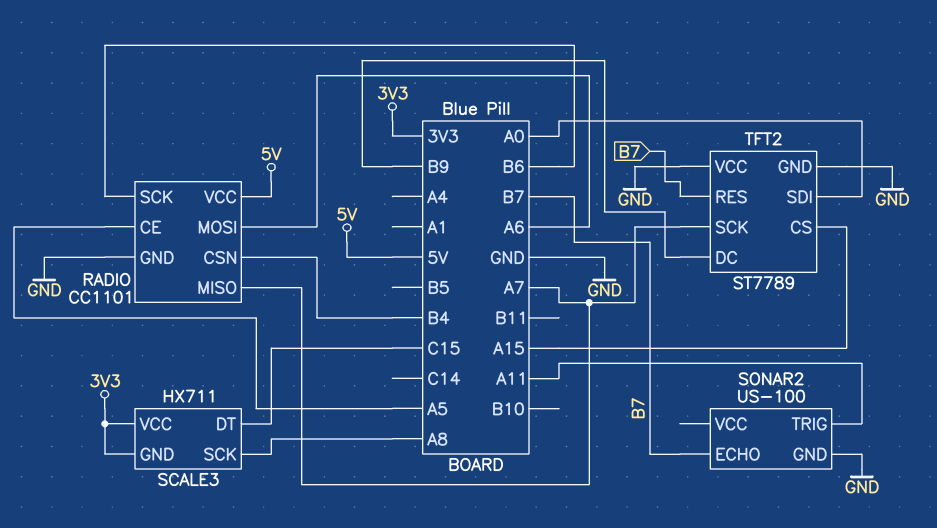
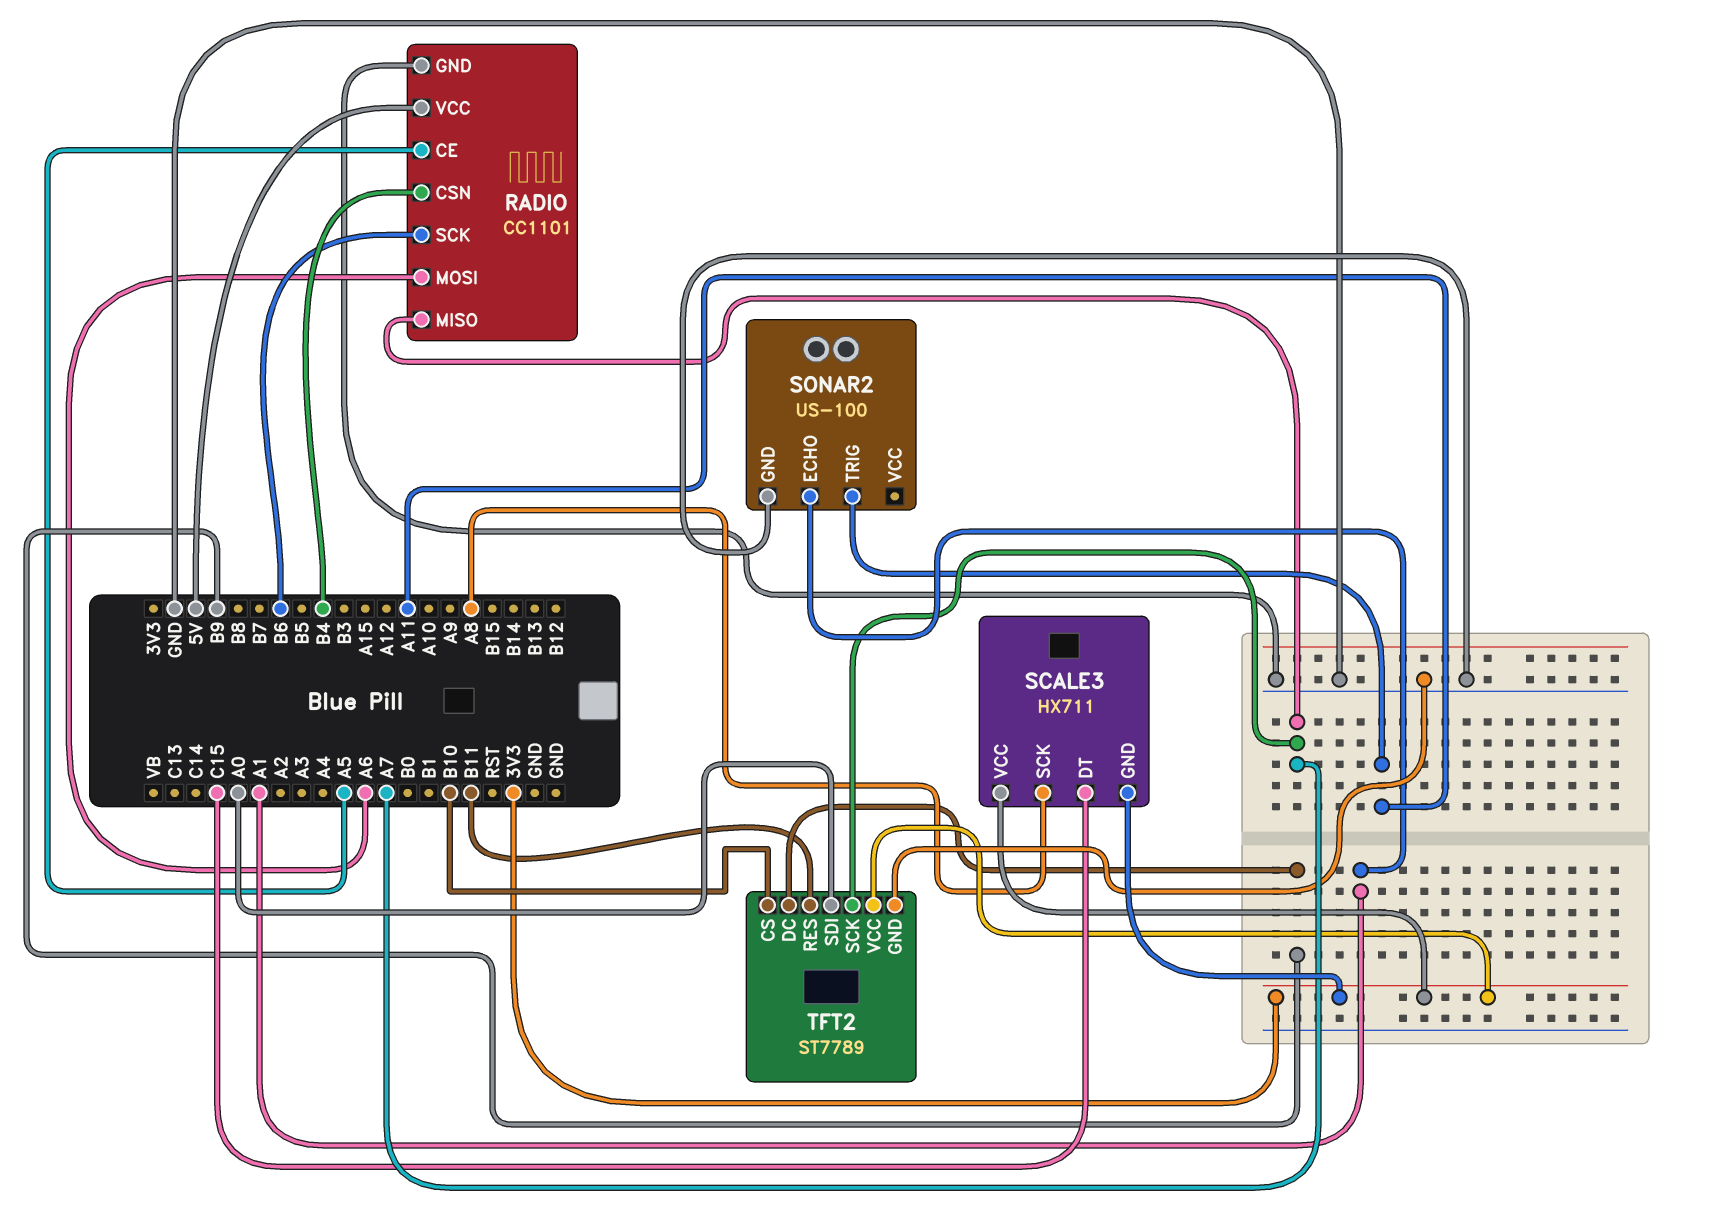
SONAR2 pin ECHO: B7 -> A1
TFT2 pin CS: A15 -> B10
TFT2 pin RES: B7 -> B11
TFT2 pin VCC: GND -> 3V3

